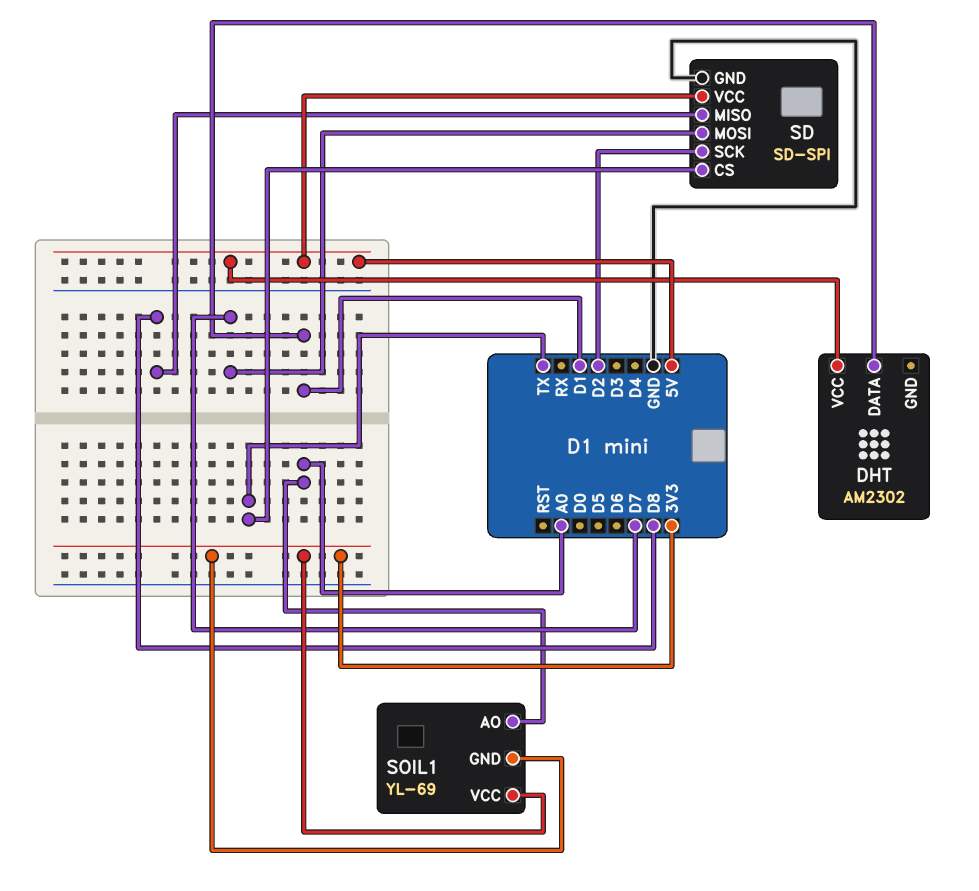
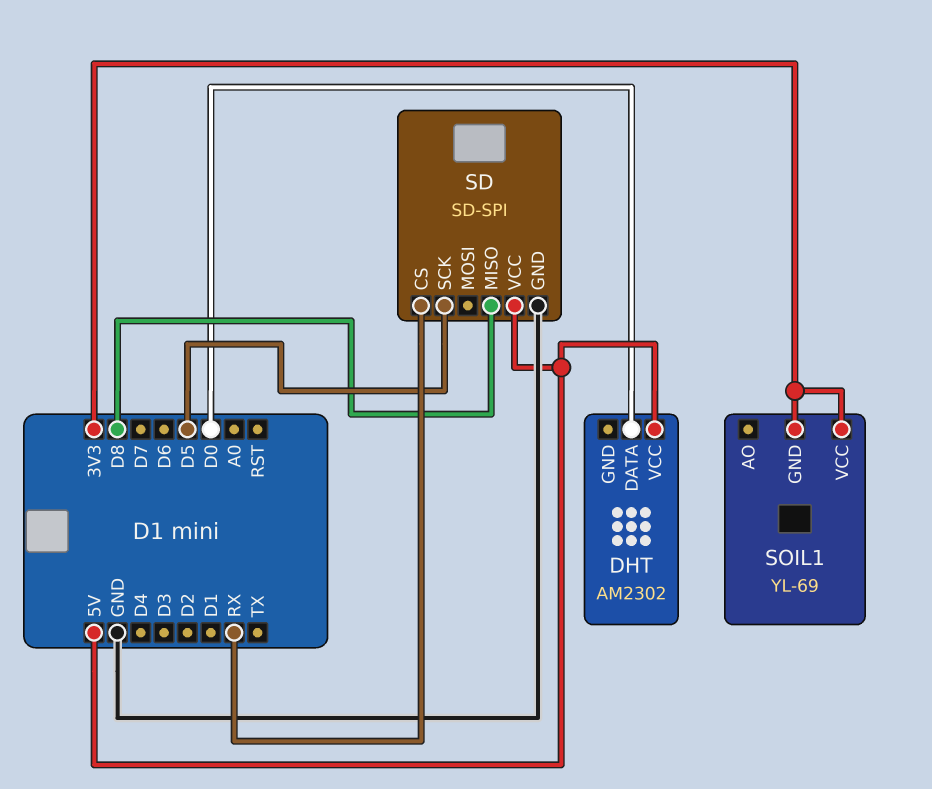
DHT pin DATA: D1 -> D0
SD pin CS: TX -> RX
SD pin MOSI: D7 -> none
SD pin SCK: D2 -> D5
SOIL1 pin AO: A0 -> none

